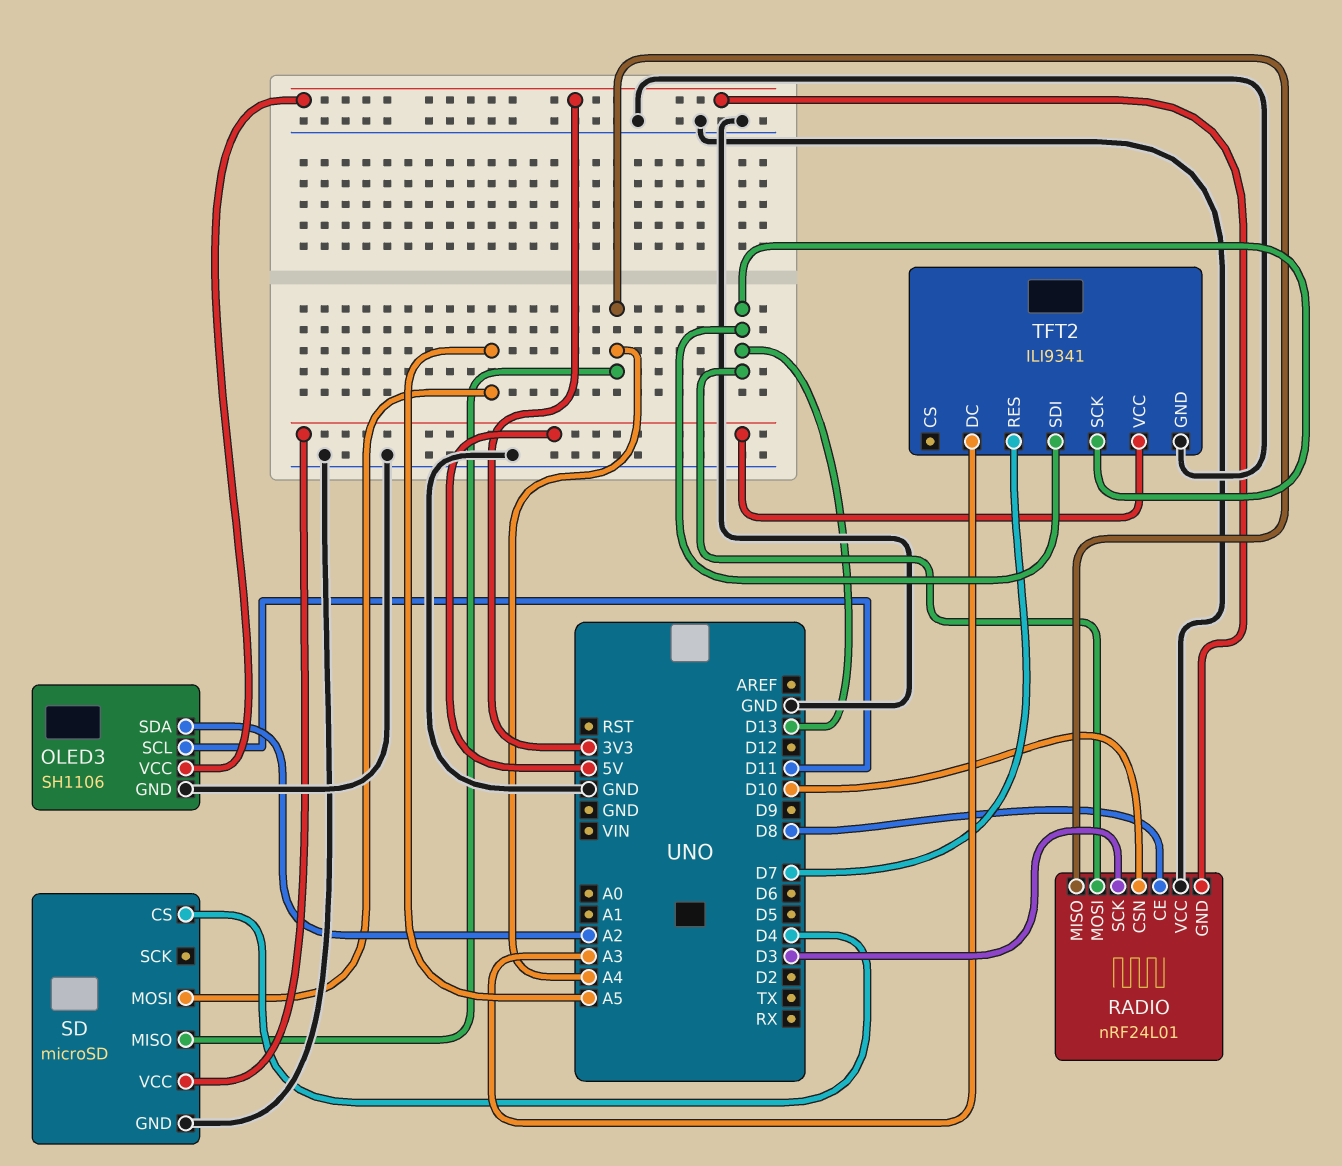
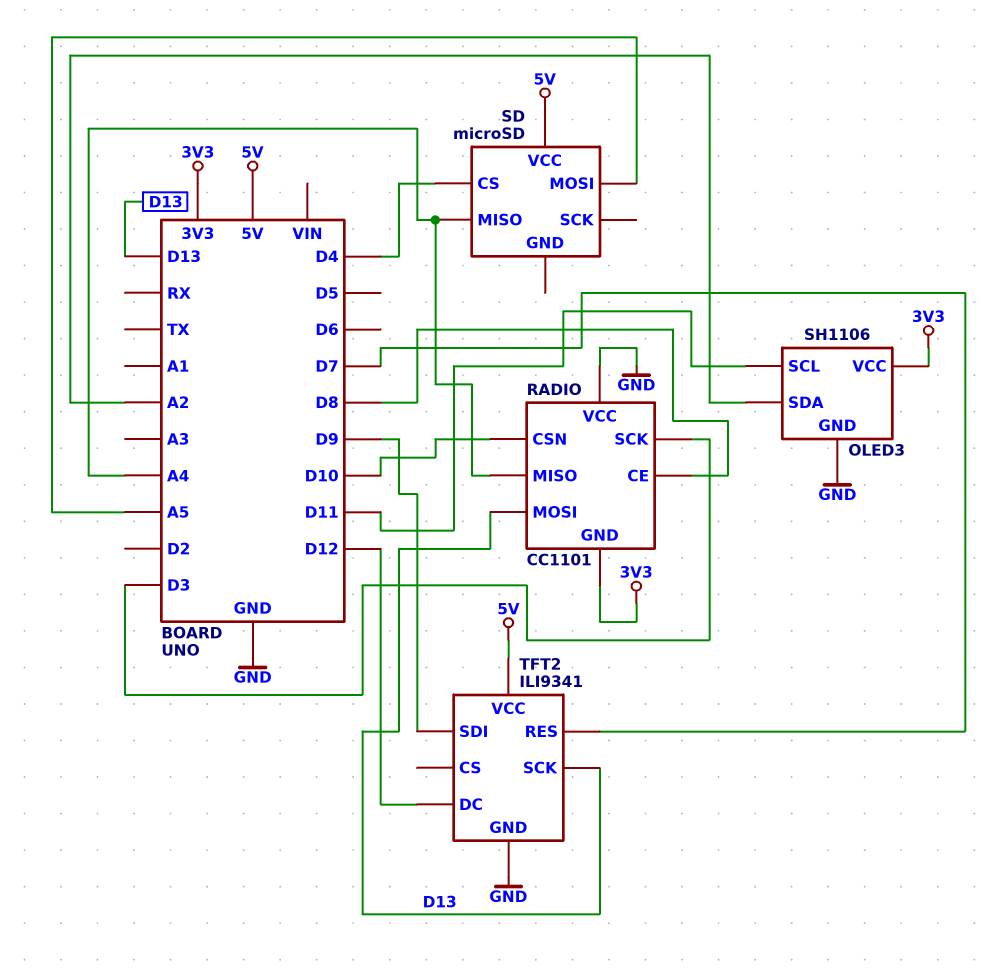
RADIO: nRF24L01 -> CC1101
SD pin GND: GND -> none
TFT2 pin DC: A3 -> D12
TFT2 pin SDI: D13 -> D9

